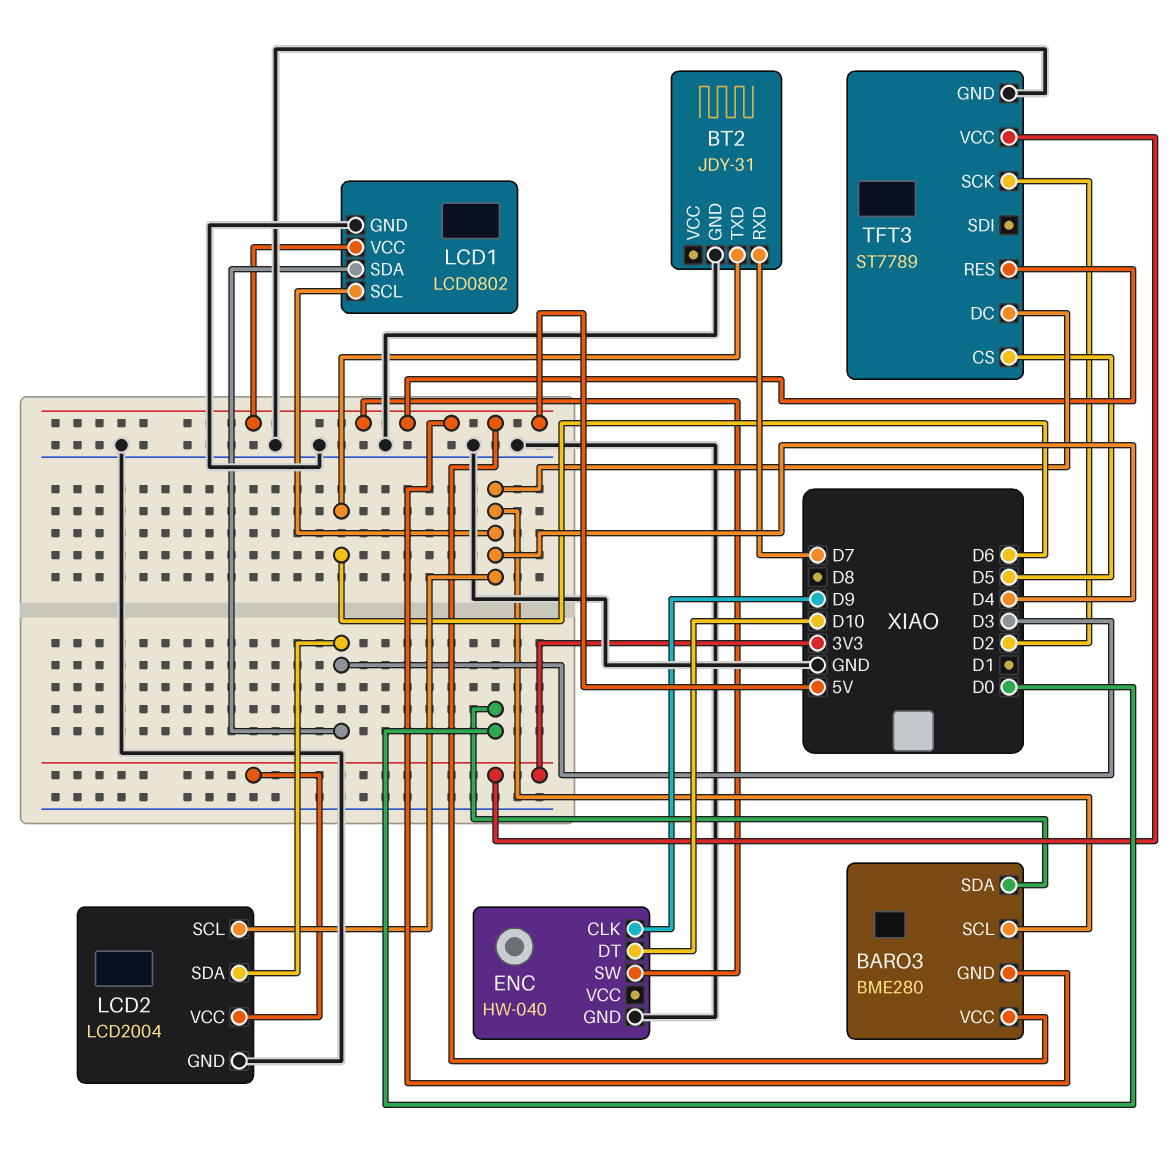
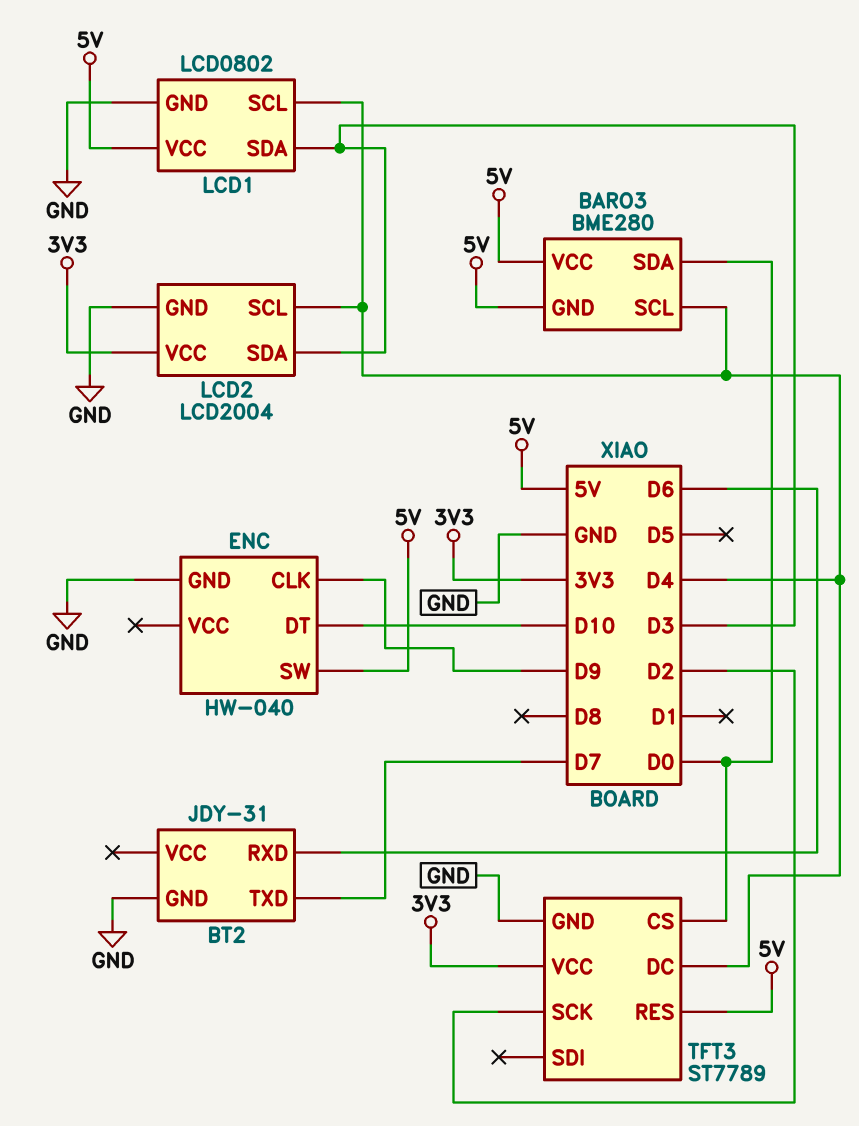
BT2 pin RXD: D7 -> D6
BT2 pin TXD: D6 -> D7
TFT3 pin CS: D5 -> D0

